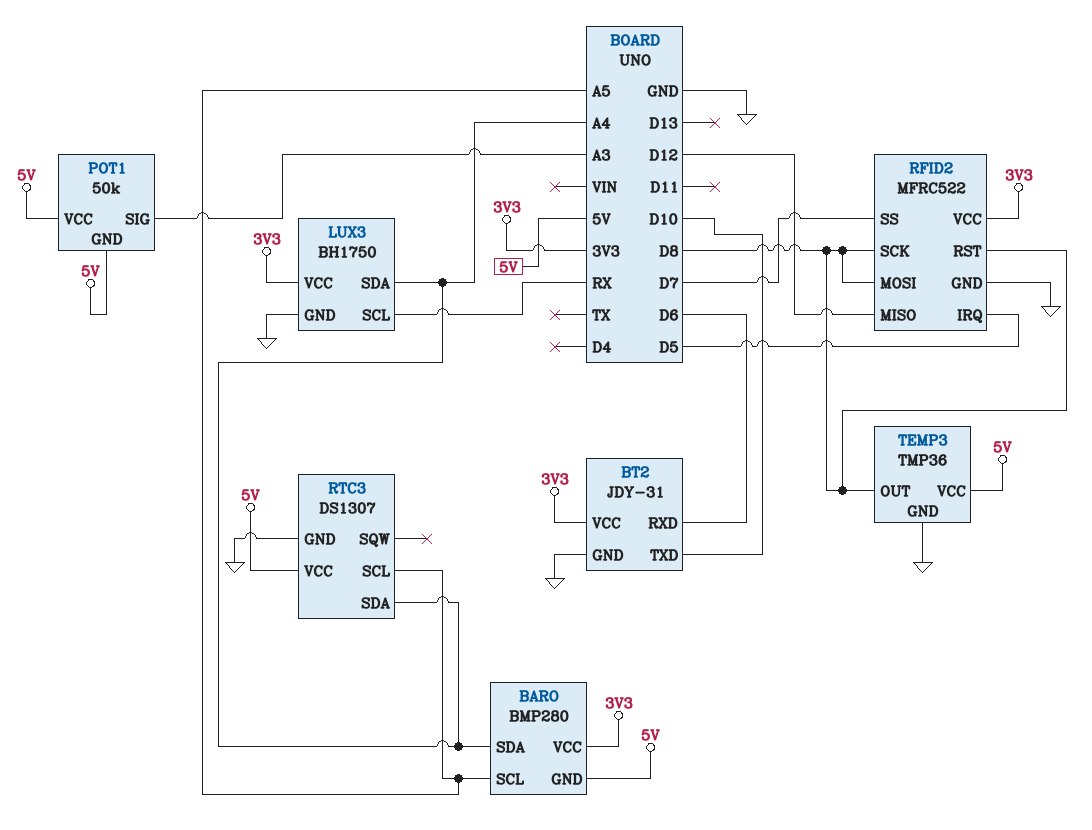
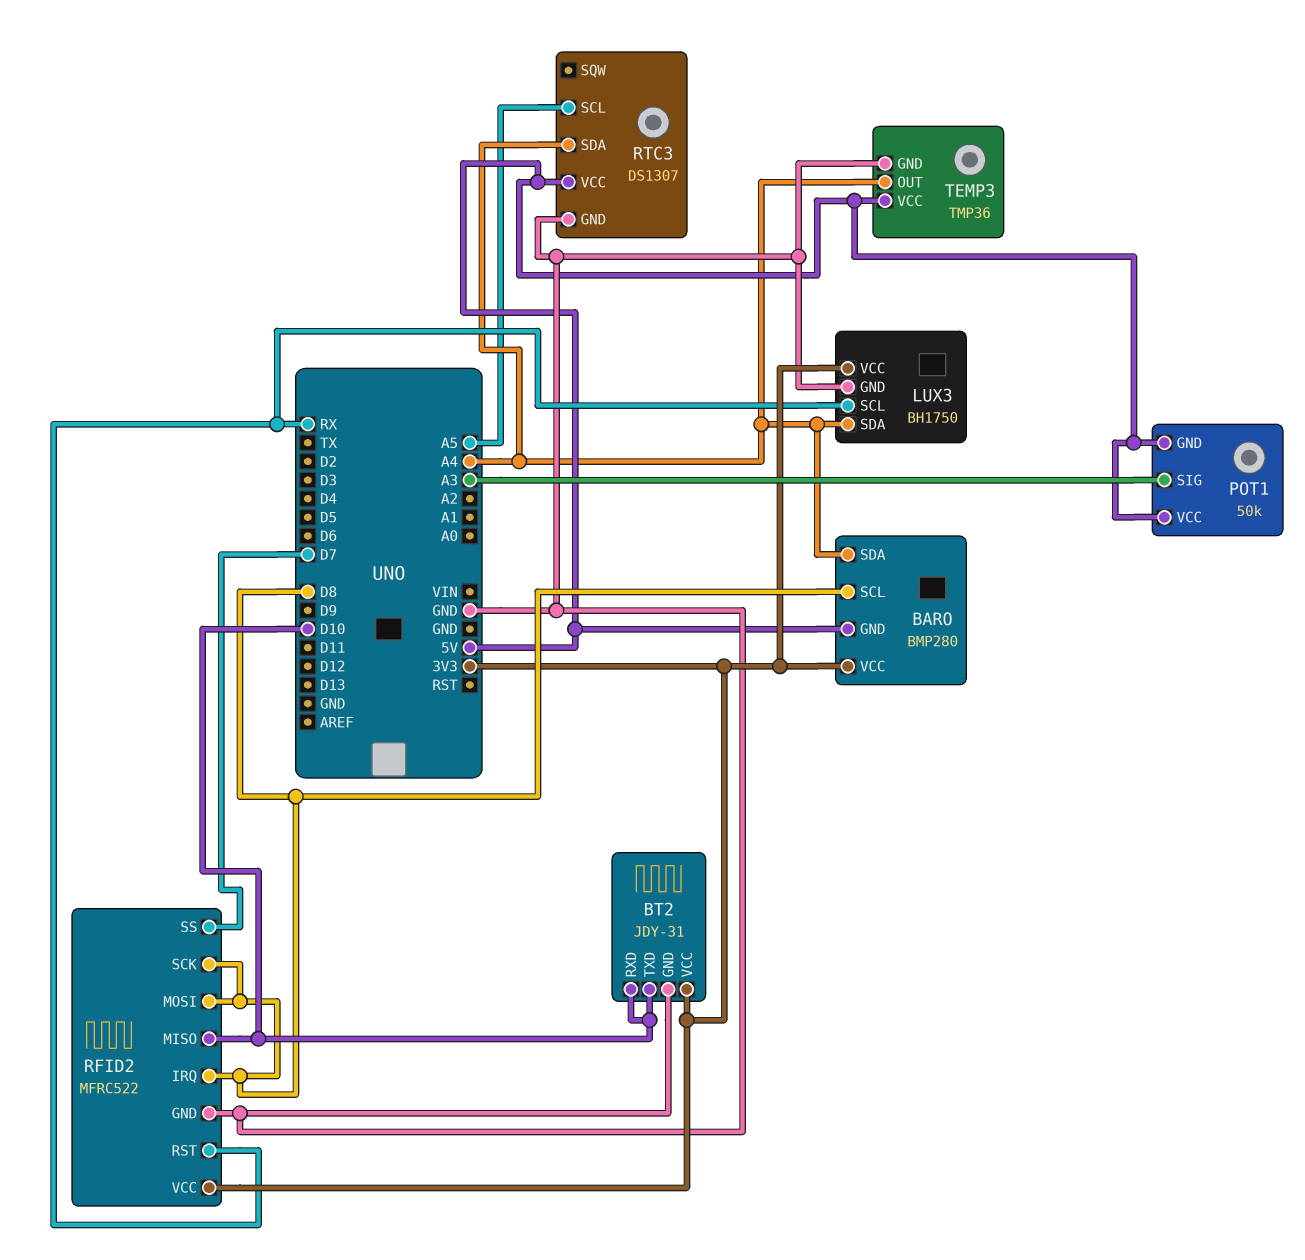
BARO pin SCL: A5 -> D8
BT2 pin RXD: D6 -> D10
RFID2 pin IRQ: D5 -> D8
RFID2 pin MISO: D12 -> D10
RFID2 pin RST: D8 -> RX
TEMP3 pin OUT: D8 -> A4

